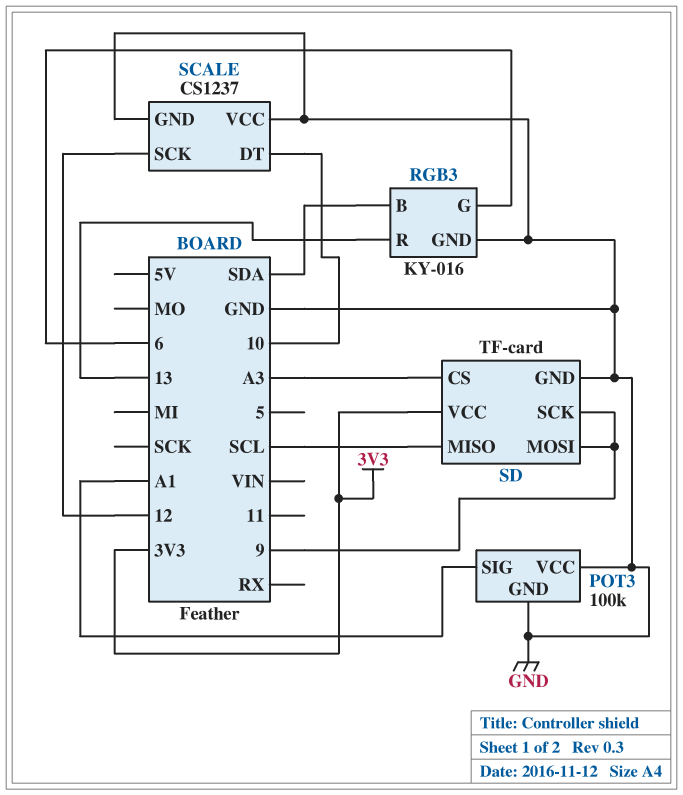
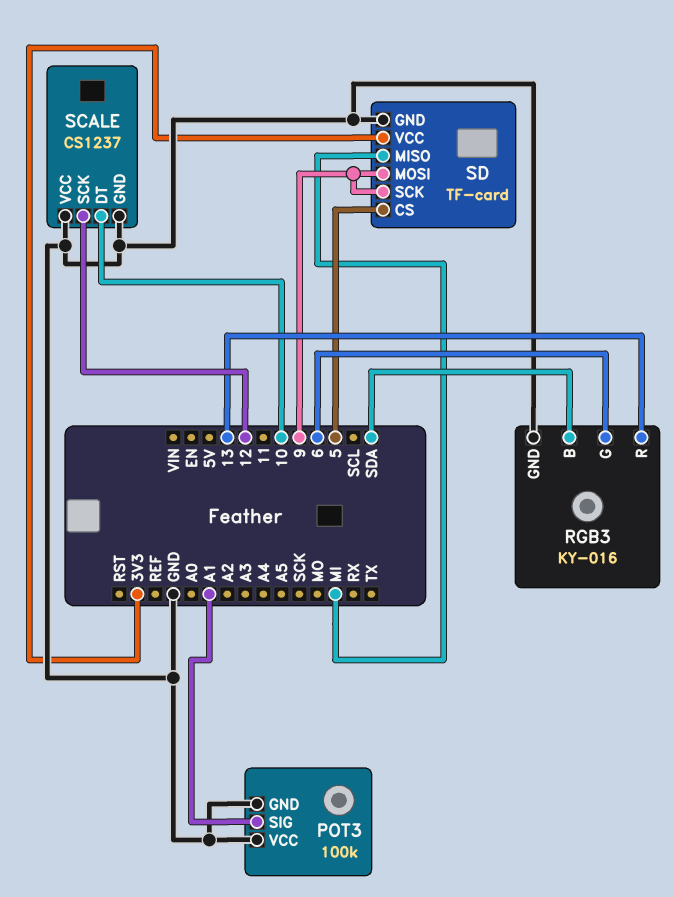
SD pin CS: A3 -> 5
SD pin MISO: SCL -> MI

